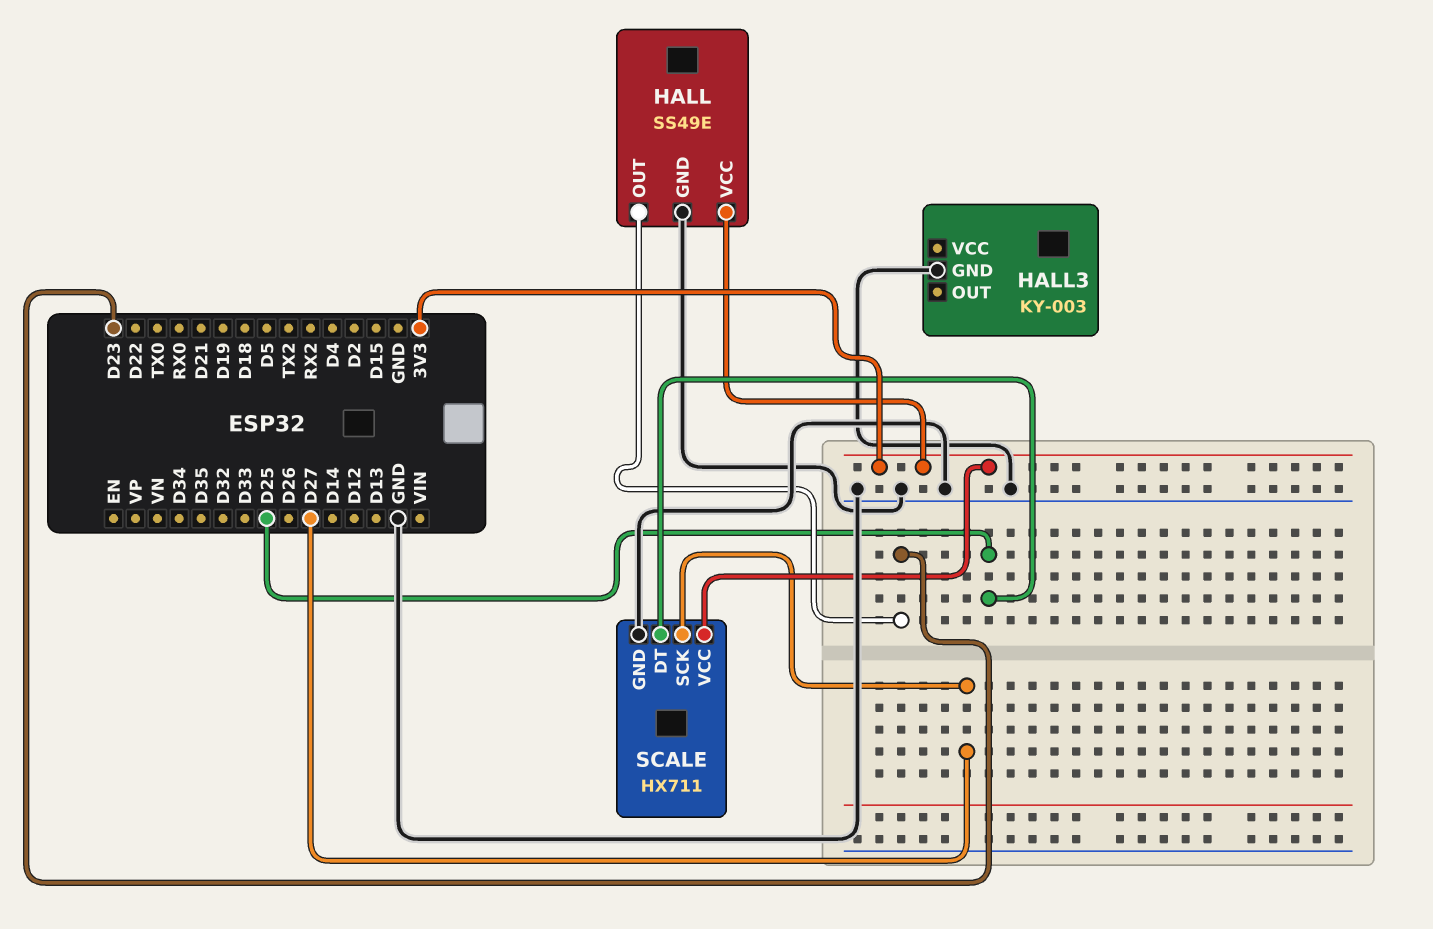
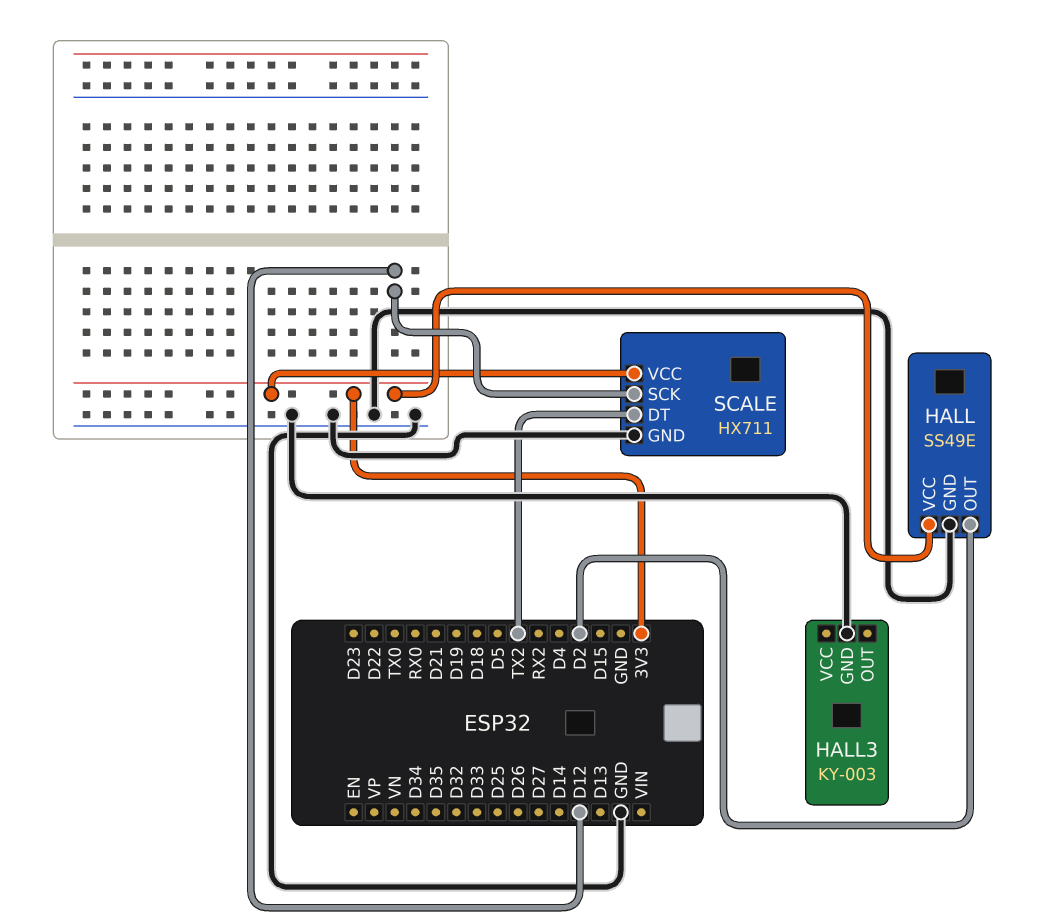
HALL pin OUT: D23 -> D2
SCALE pin DT: D25 -> TX2
SCALE pin SCK: D27 -> D12

